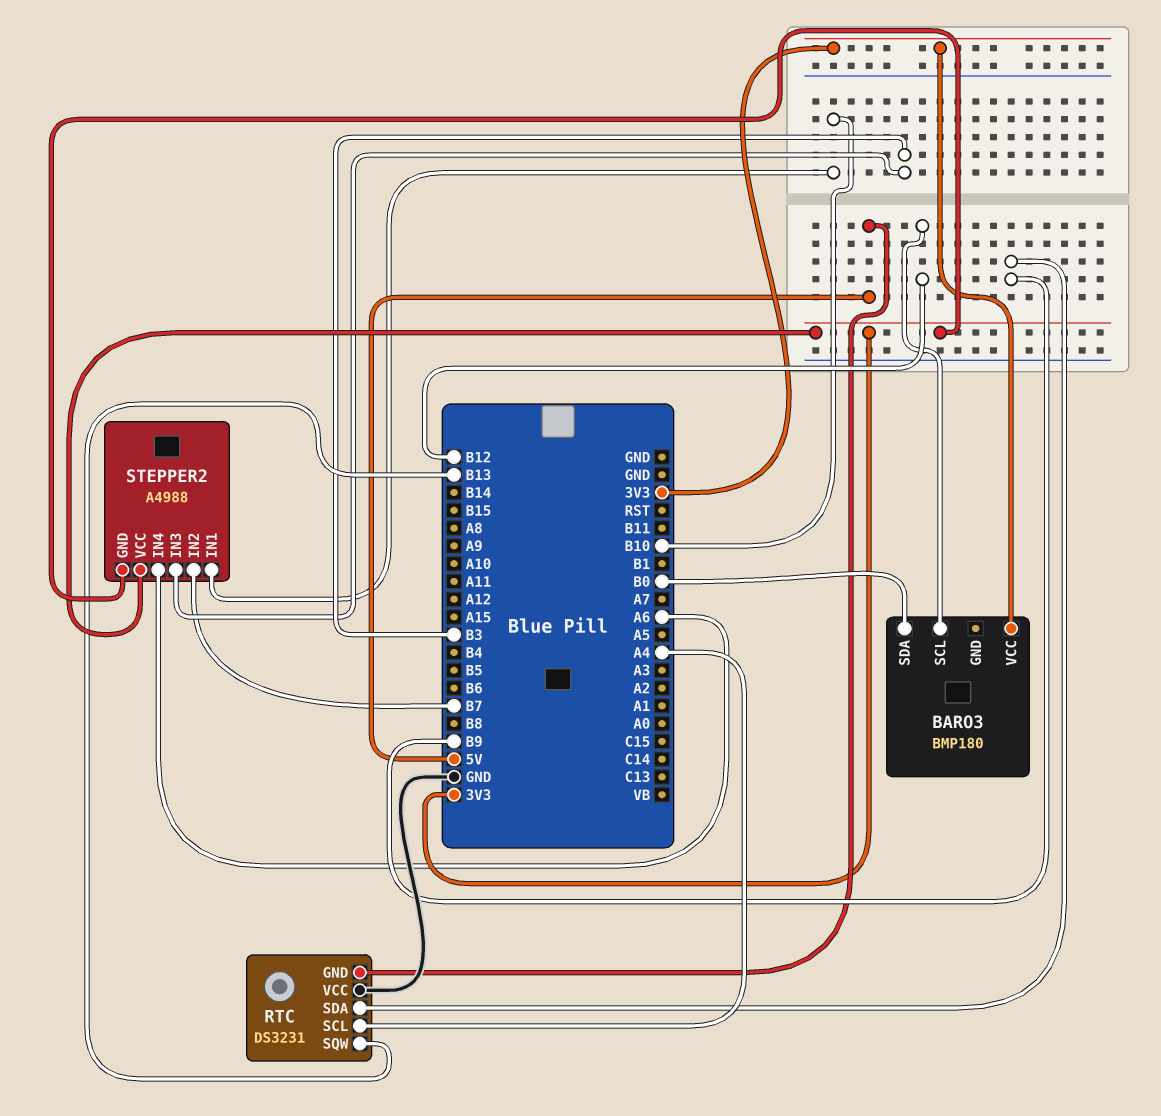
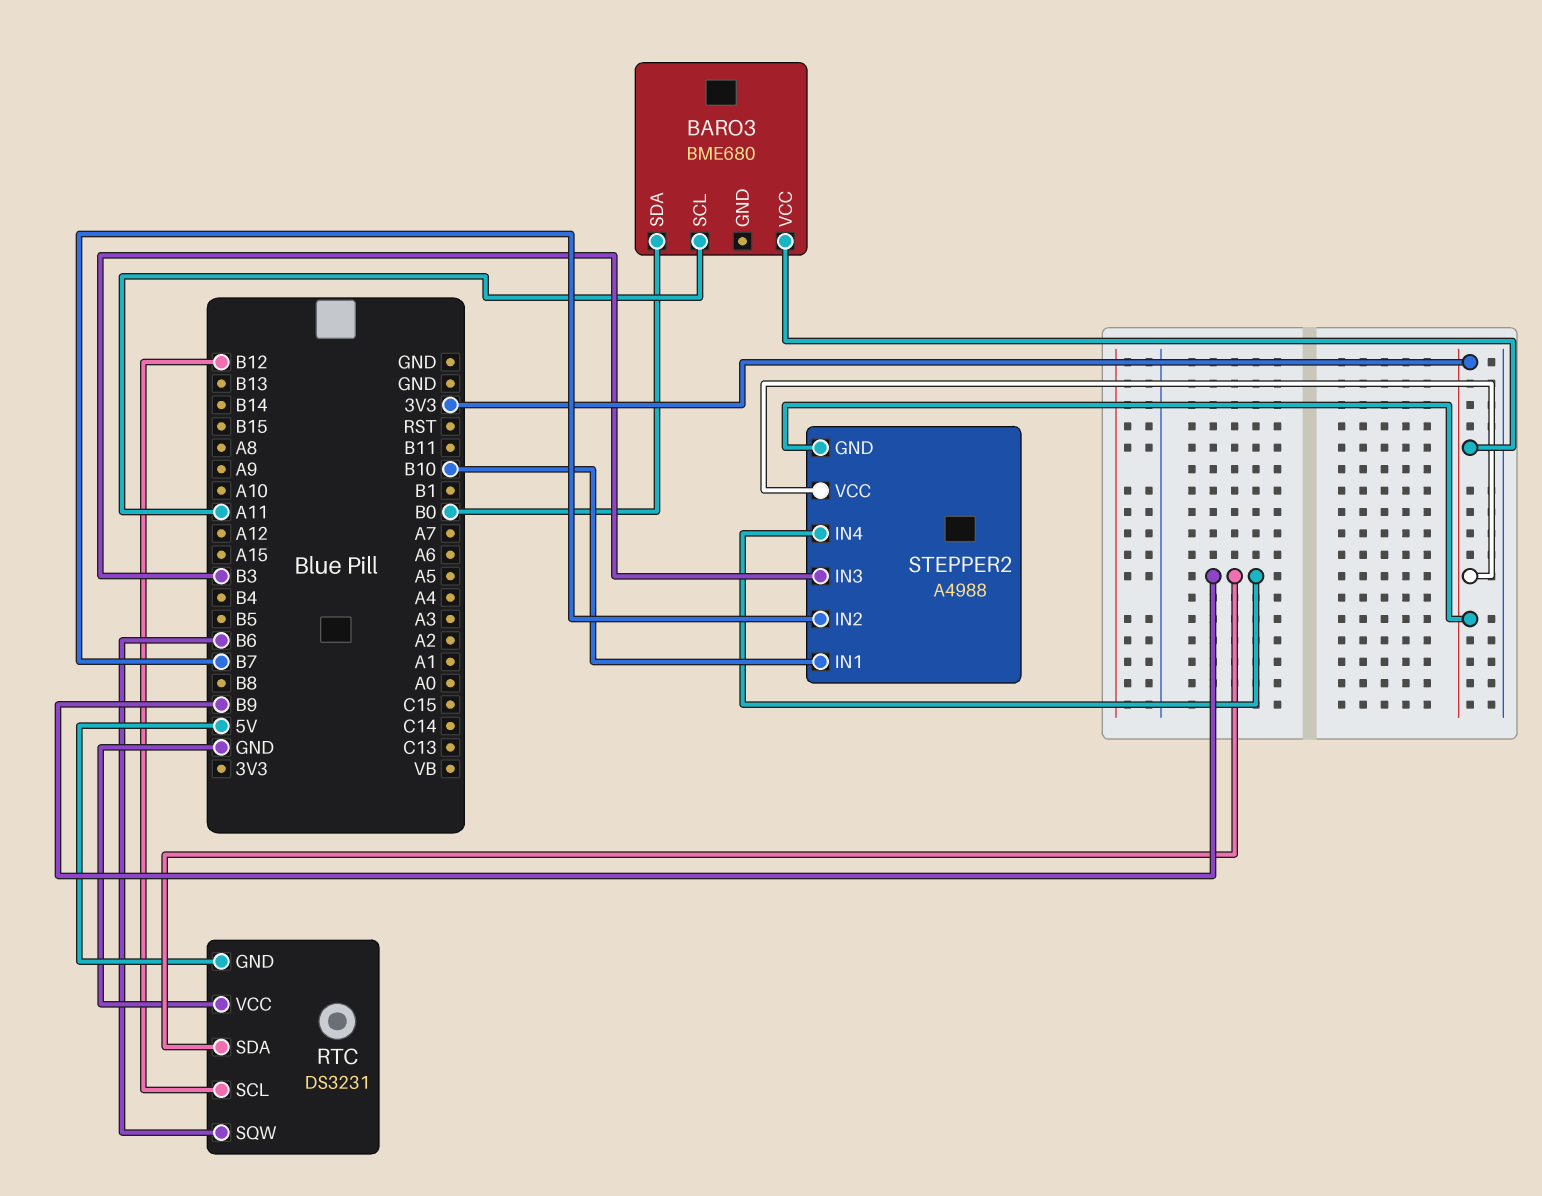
BARO3: BMP180 -> BME680
BARO3 pin SCL: B12 -> A11
RTC pin SCL: A4 -> B12
RTC pin SQW: B13 -> B6
STEPPER2 pin IN4: A6 -> B9

